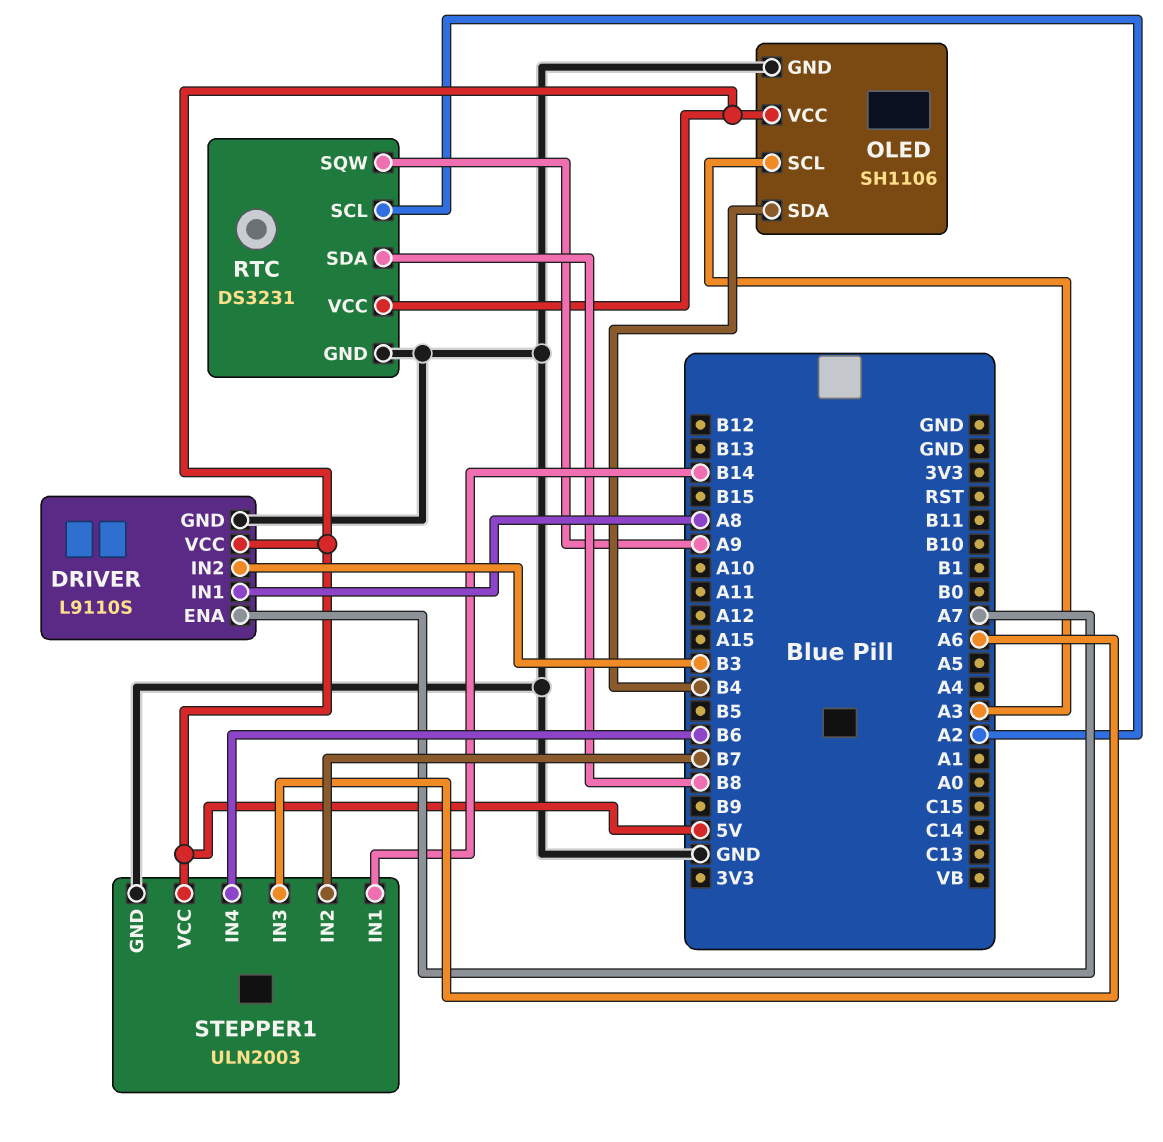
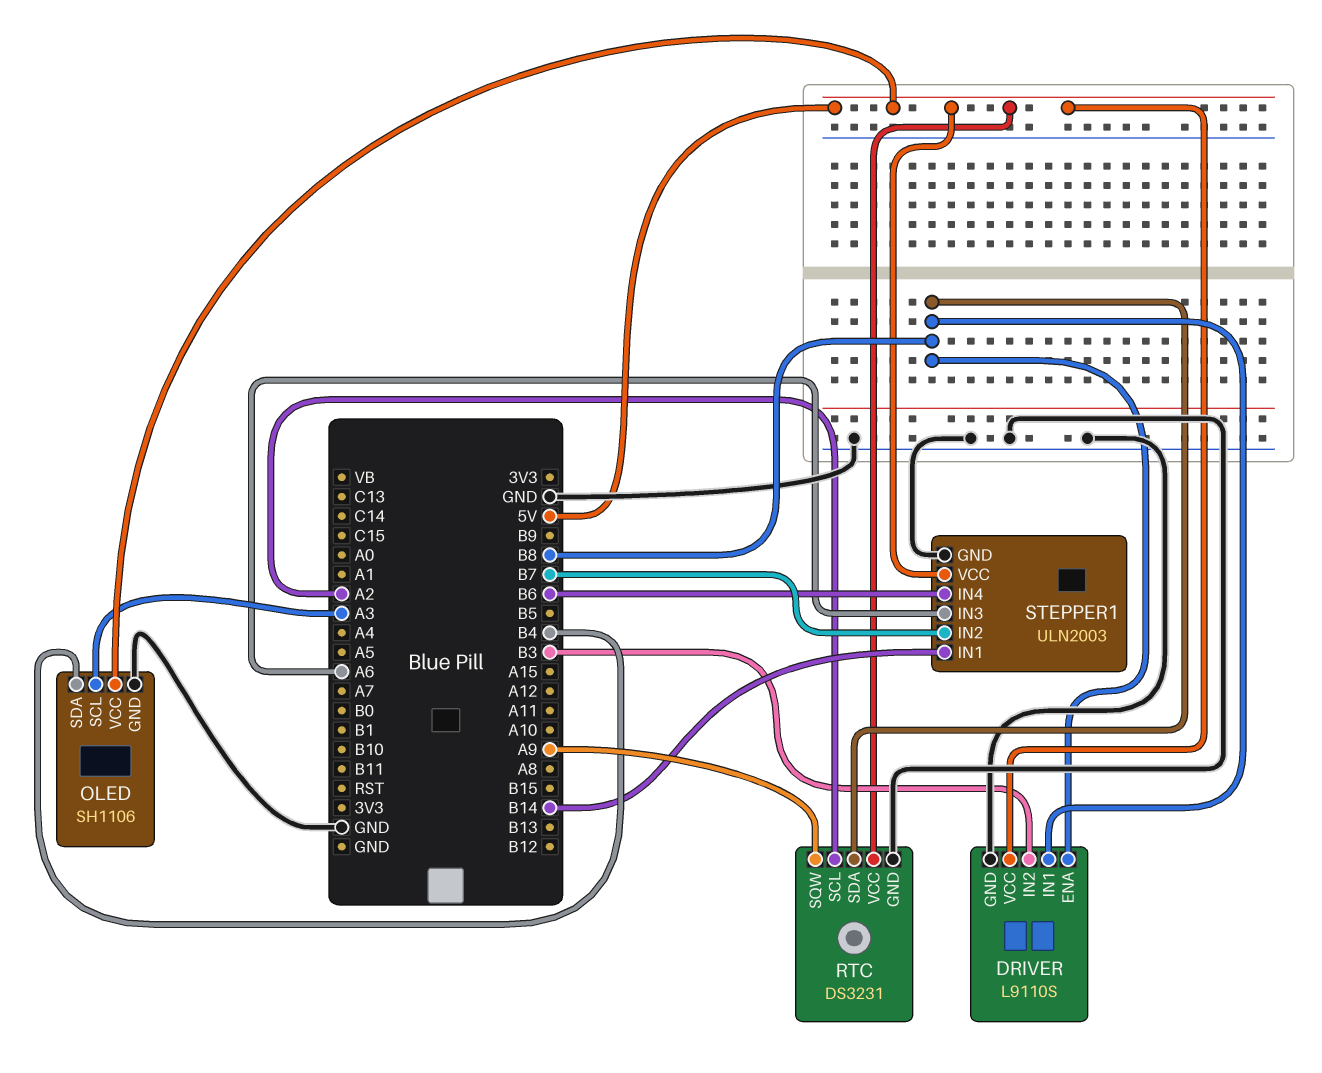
DRIVER pin ENA: A7 -> B8
DRIVER pin IN1: A8 -> B8

